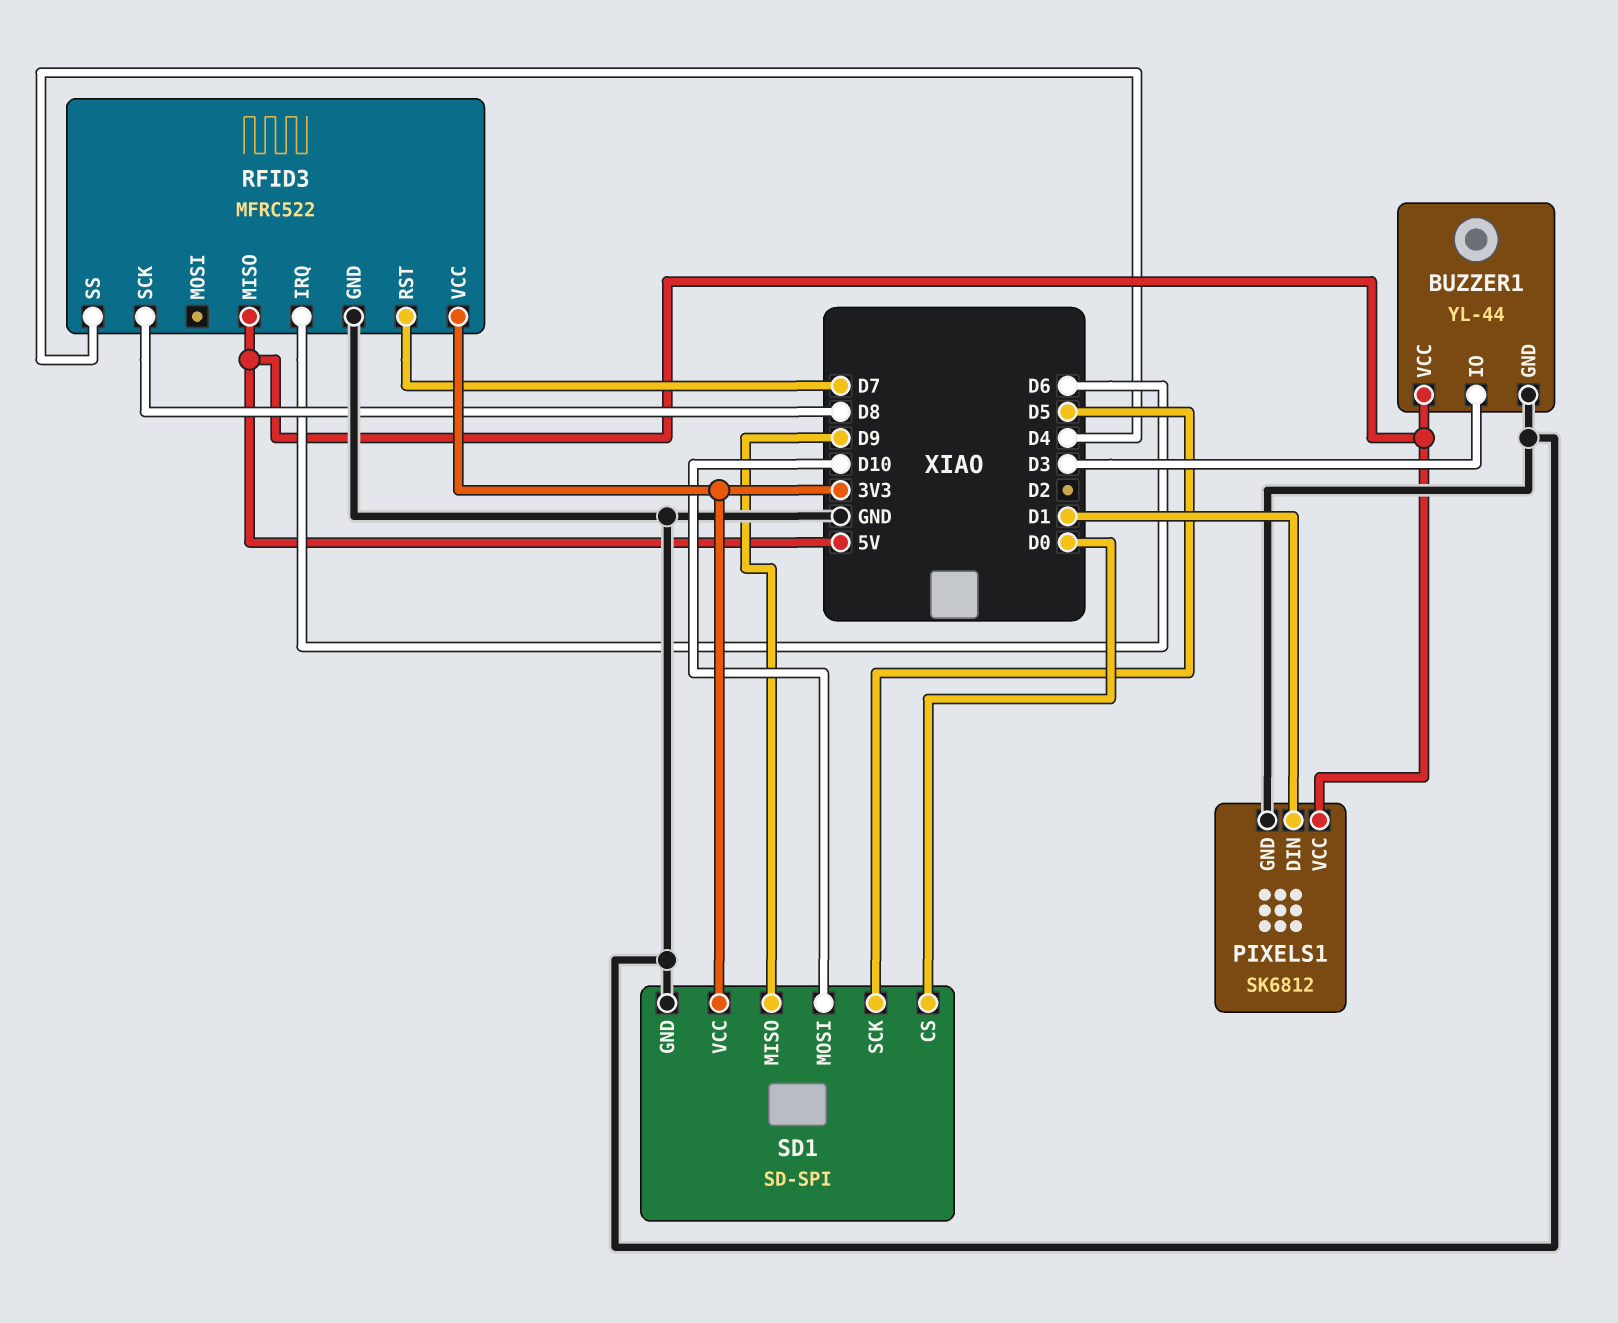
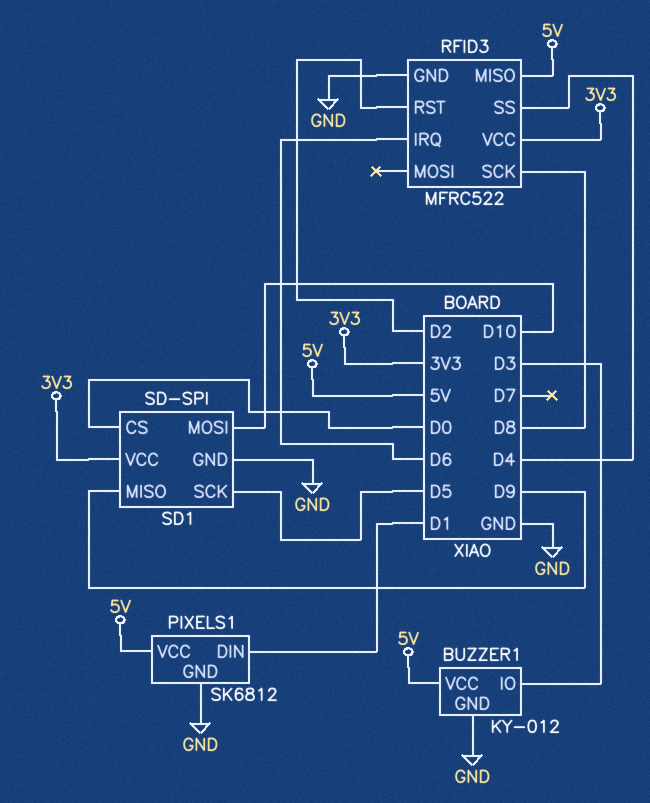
BUZZER1: YL-44 -> KY-012
RFID3 pin RST: D7 -> D2

